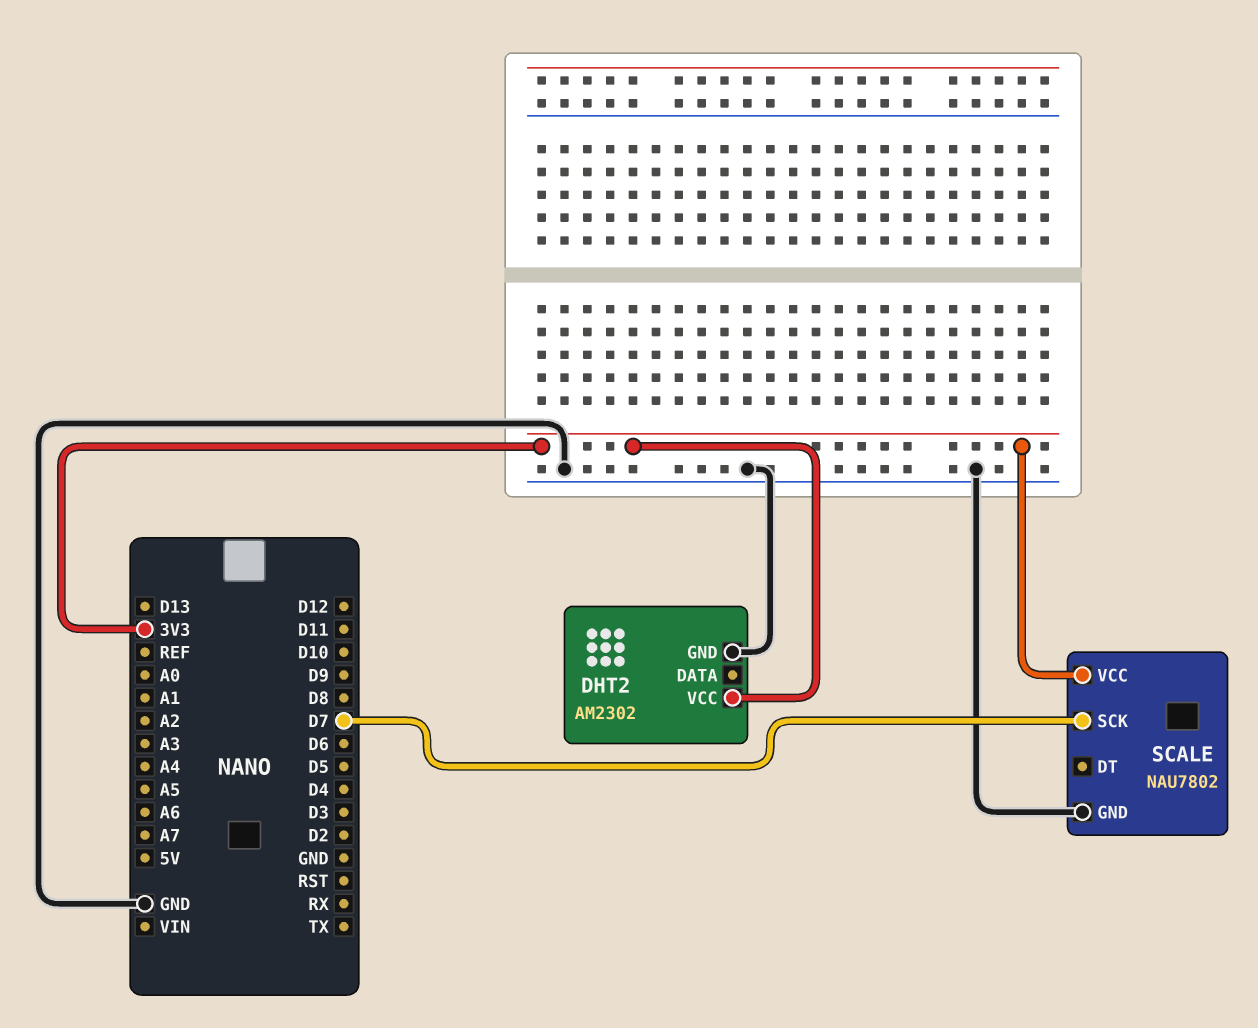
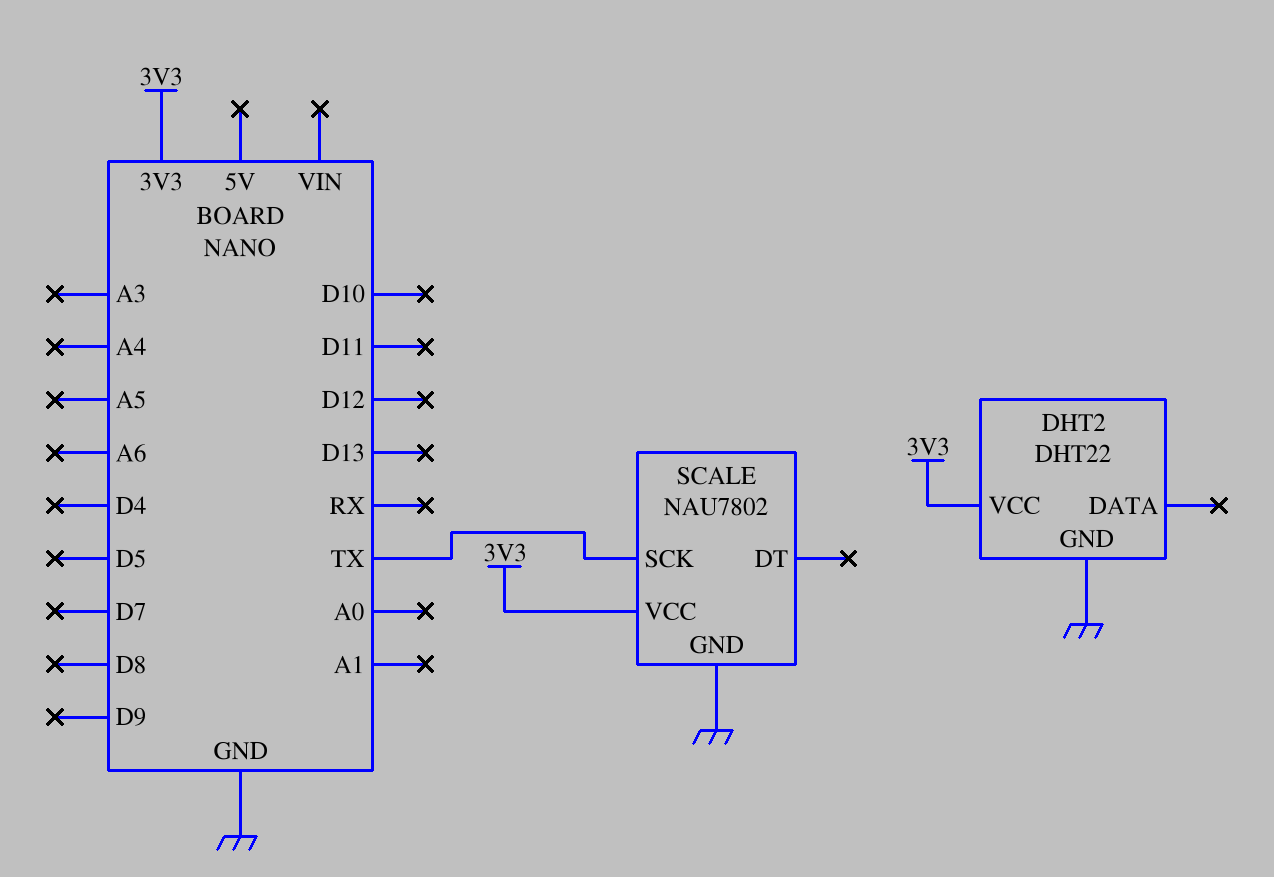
DHT2: AM2302 -> DHT22
SCALE pin SCK: D7 -> TX

